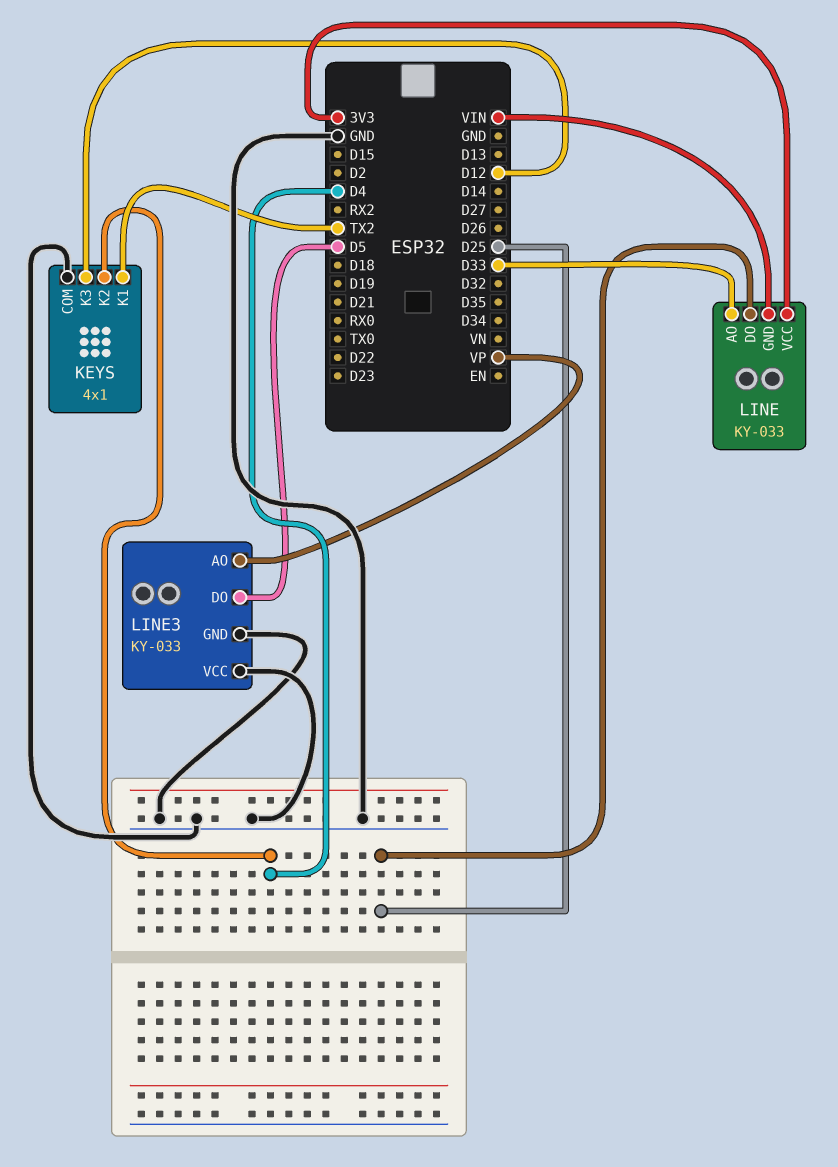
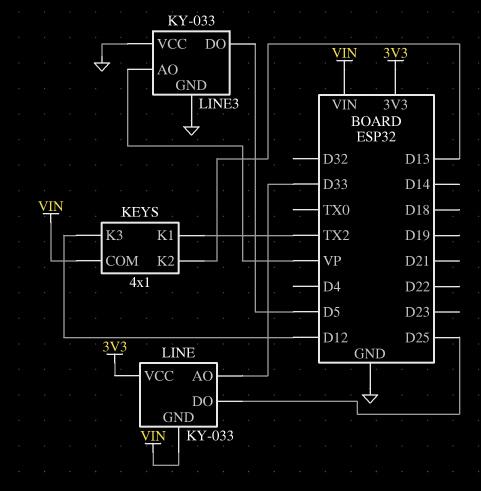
KEYS pin COM: GND -> VIN
KEYS pin K2: D4 -> D13

